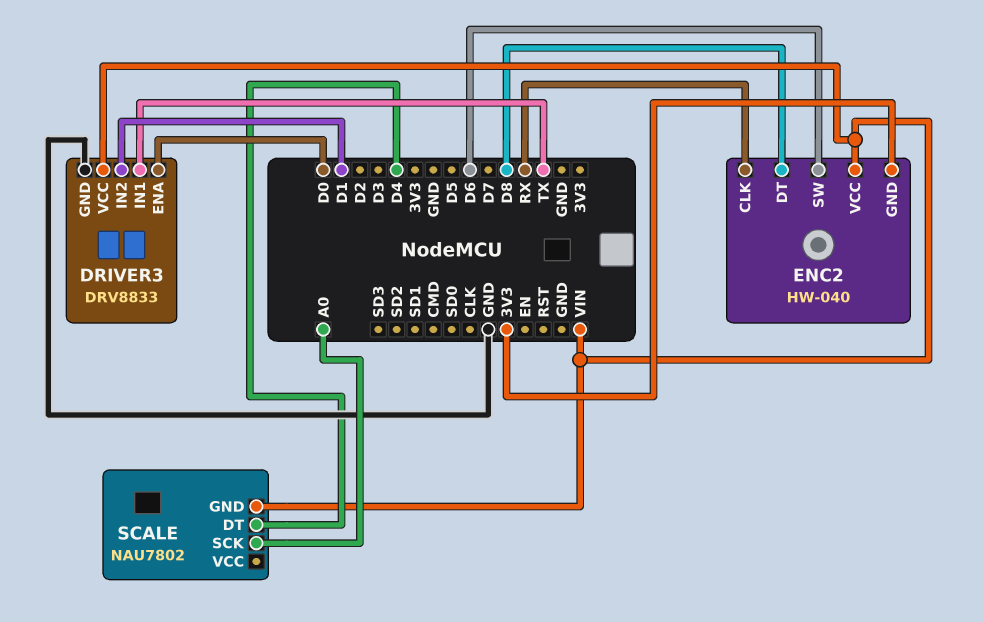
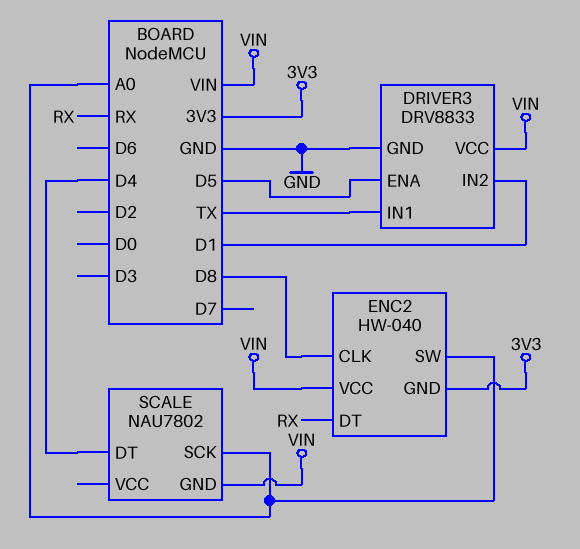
DRIVER3 pin ENA: D0 -> D5
ENC2 pin CLK: RX -> D8
ENC2 pin DT: D8 -> RX
ENC2 pin SW: D6 -> A0

